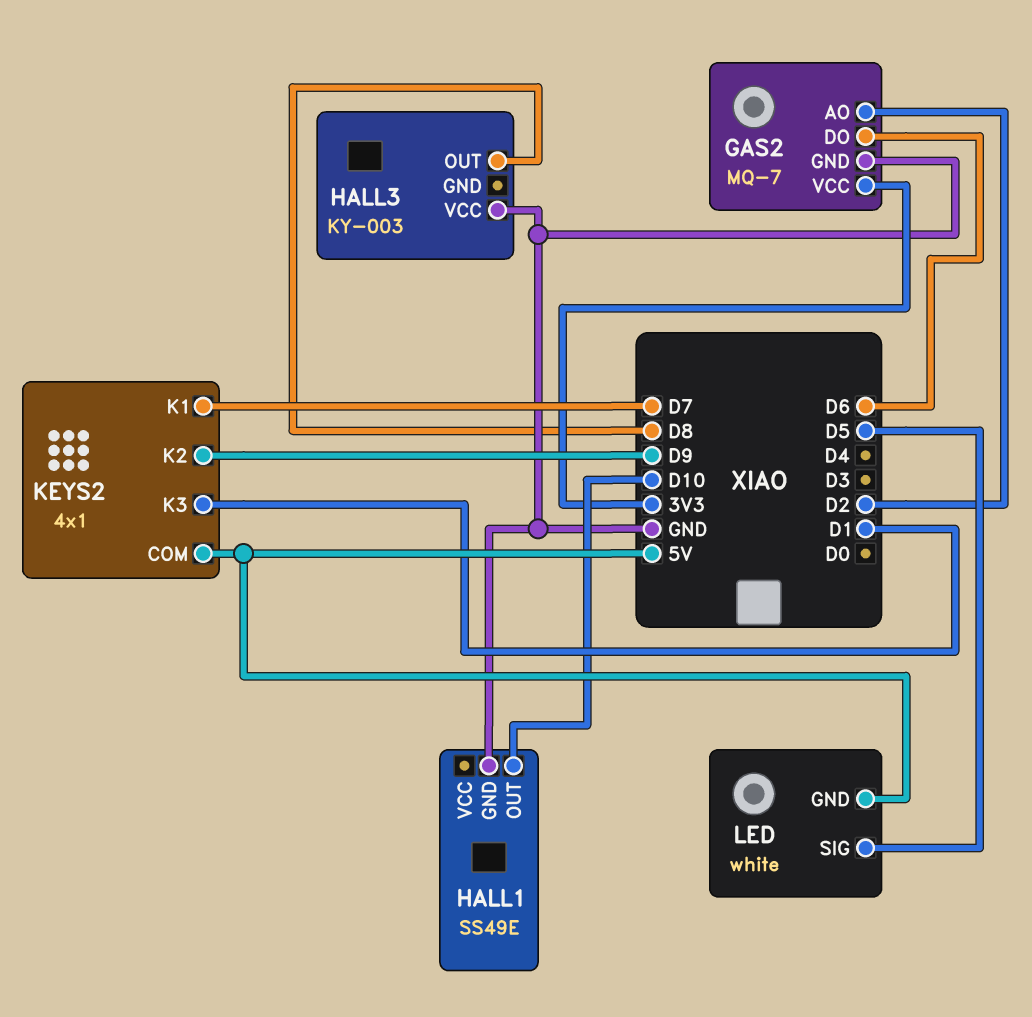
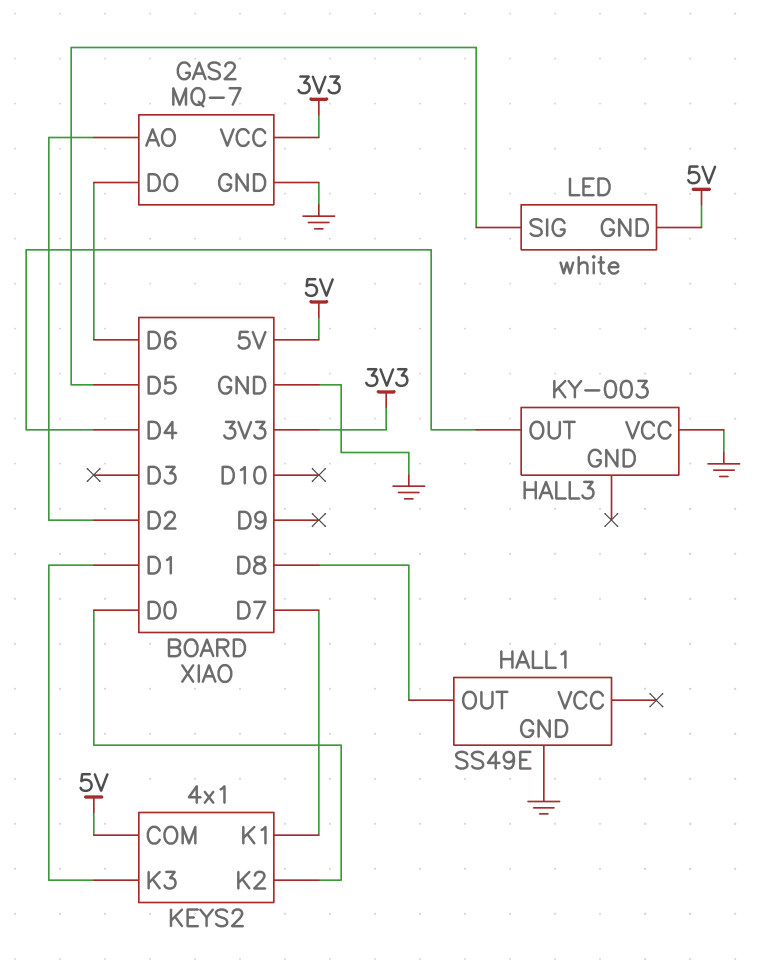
HALL1 pin OUT: D10 -> D8
HALL3 pin OUT: D8 -> D4
KEYS2 pin K2: D9 -> D0

